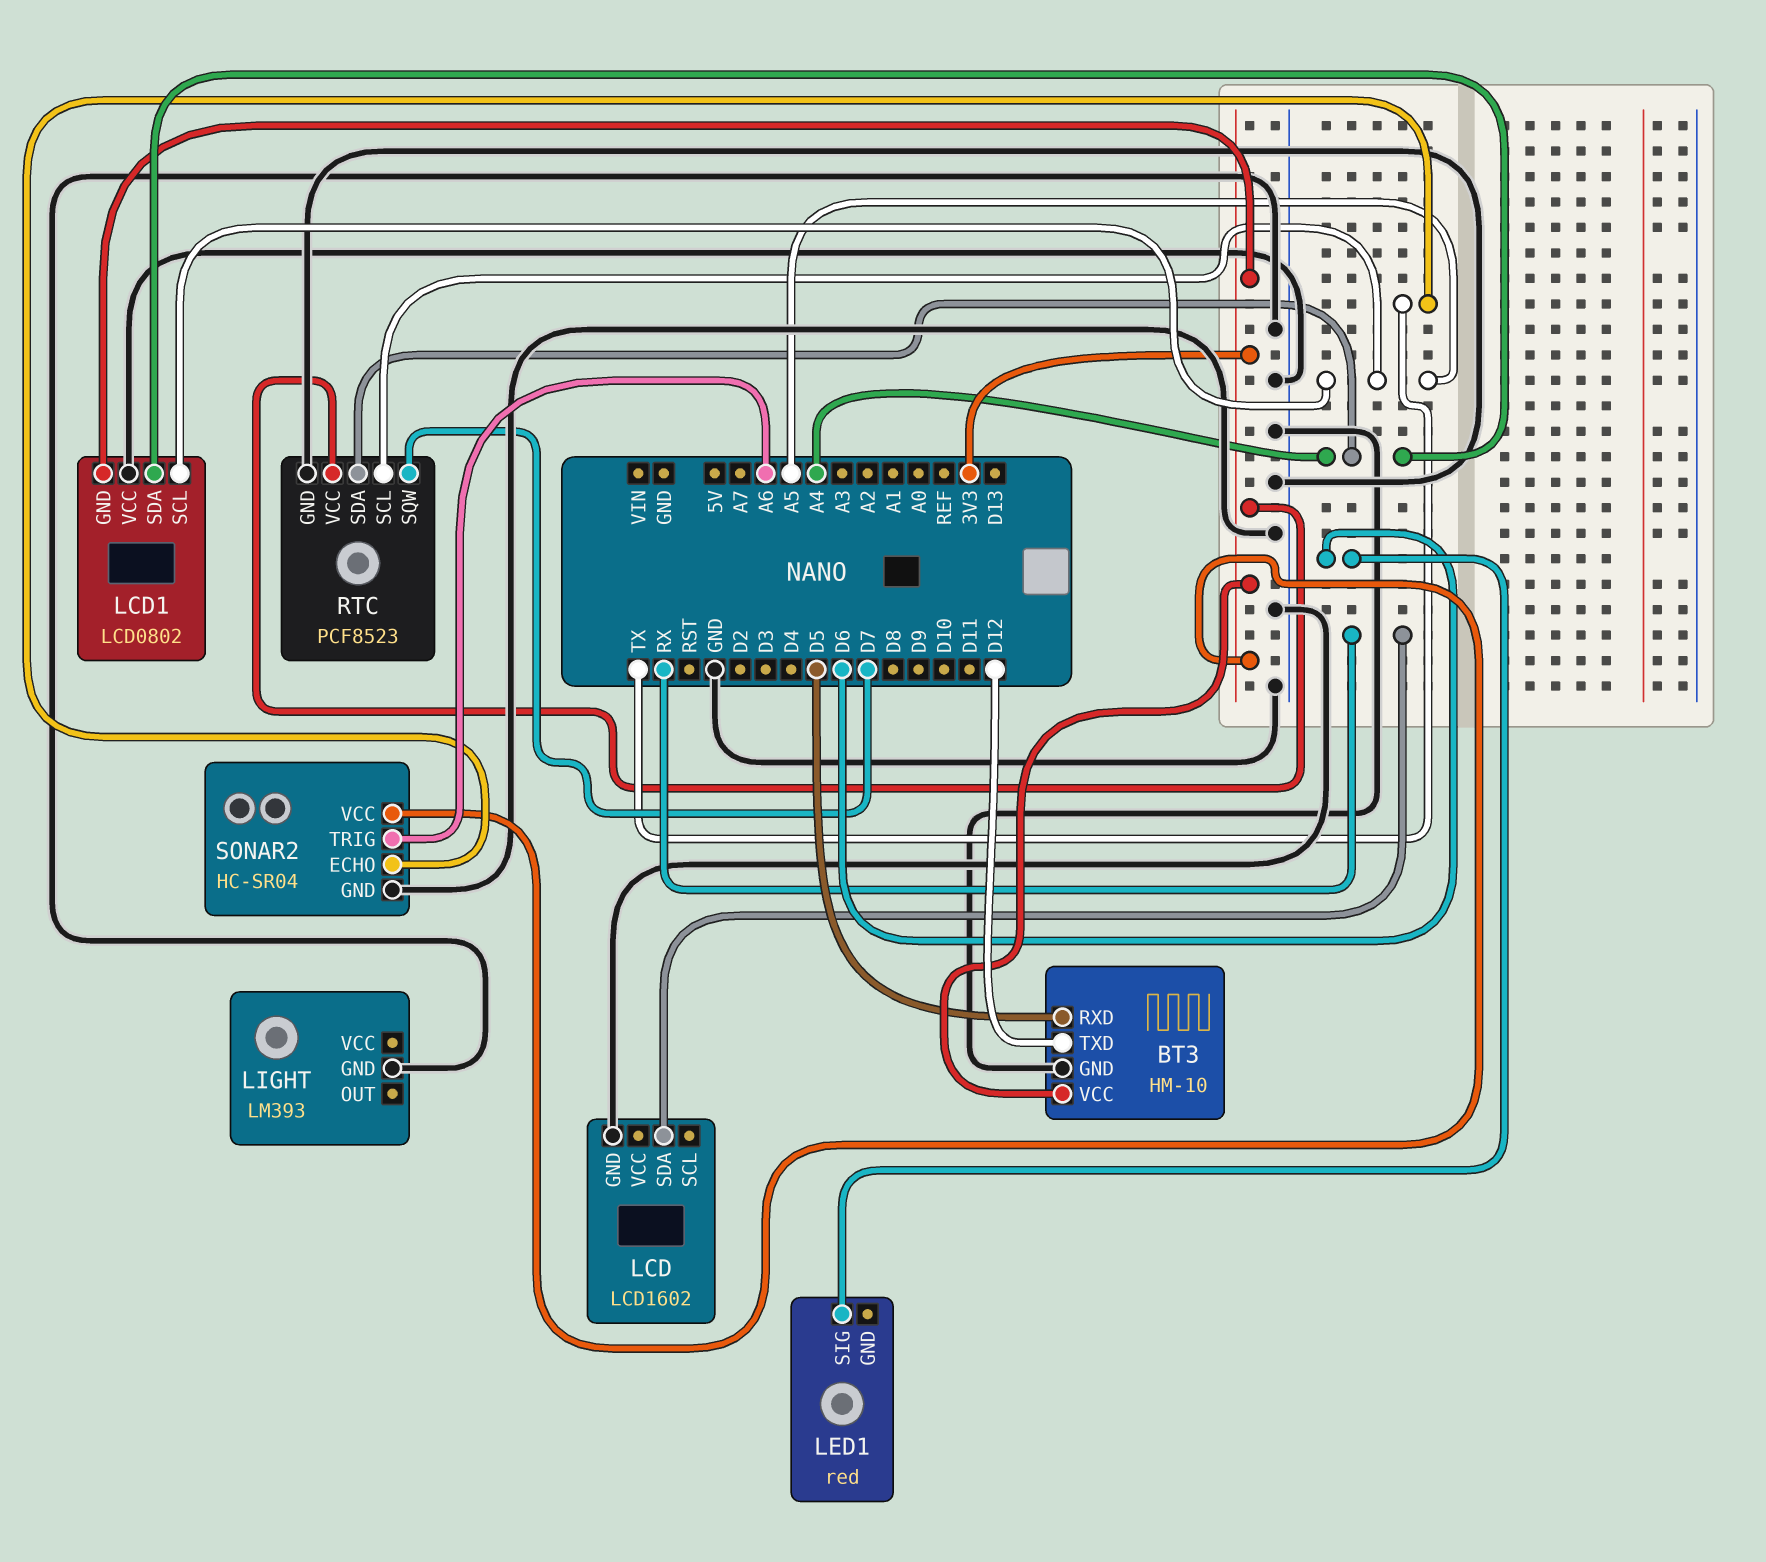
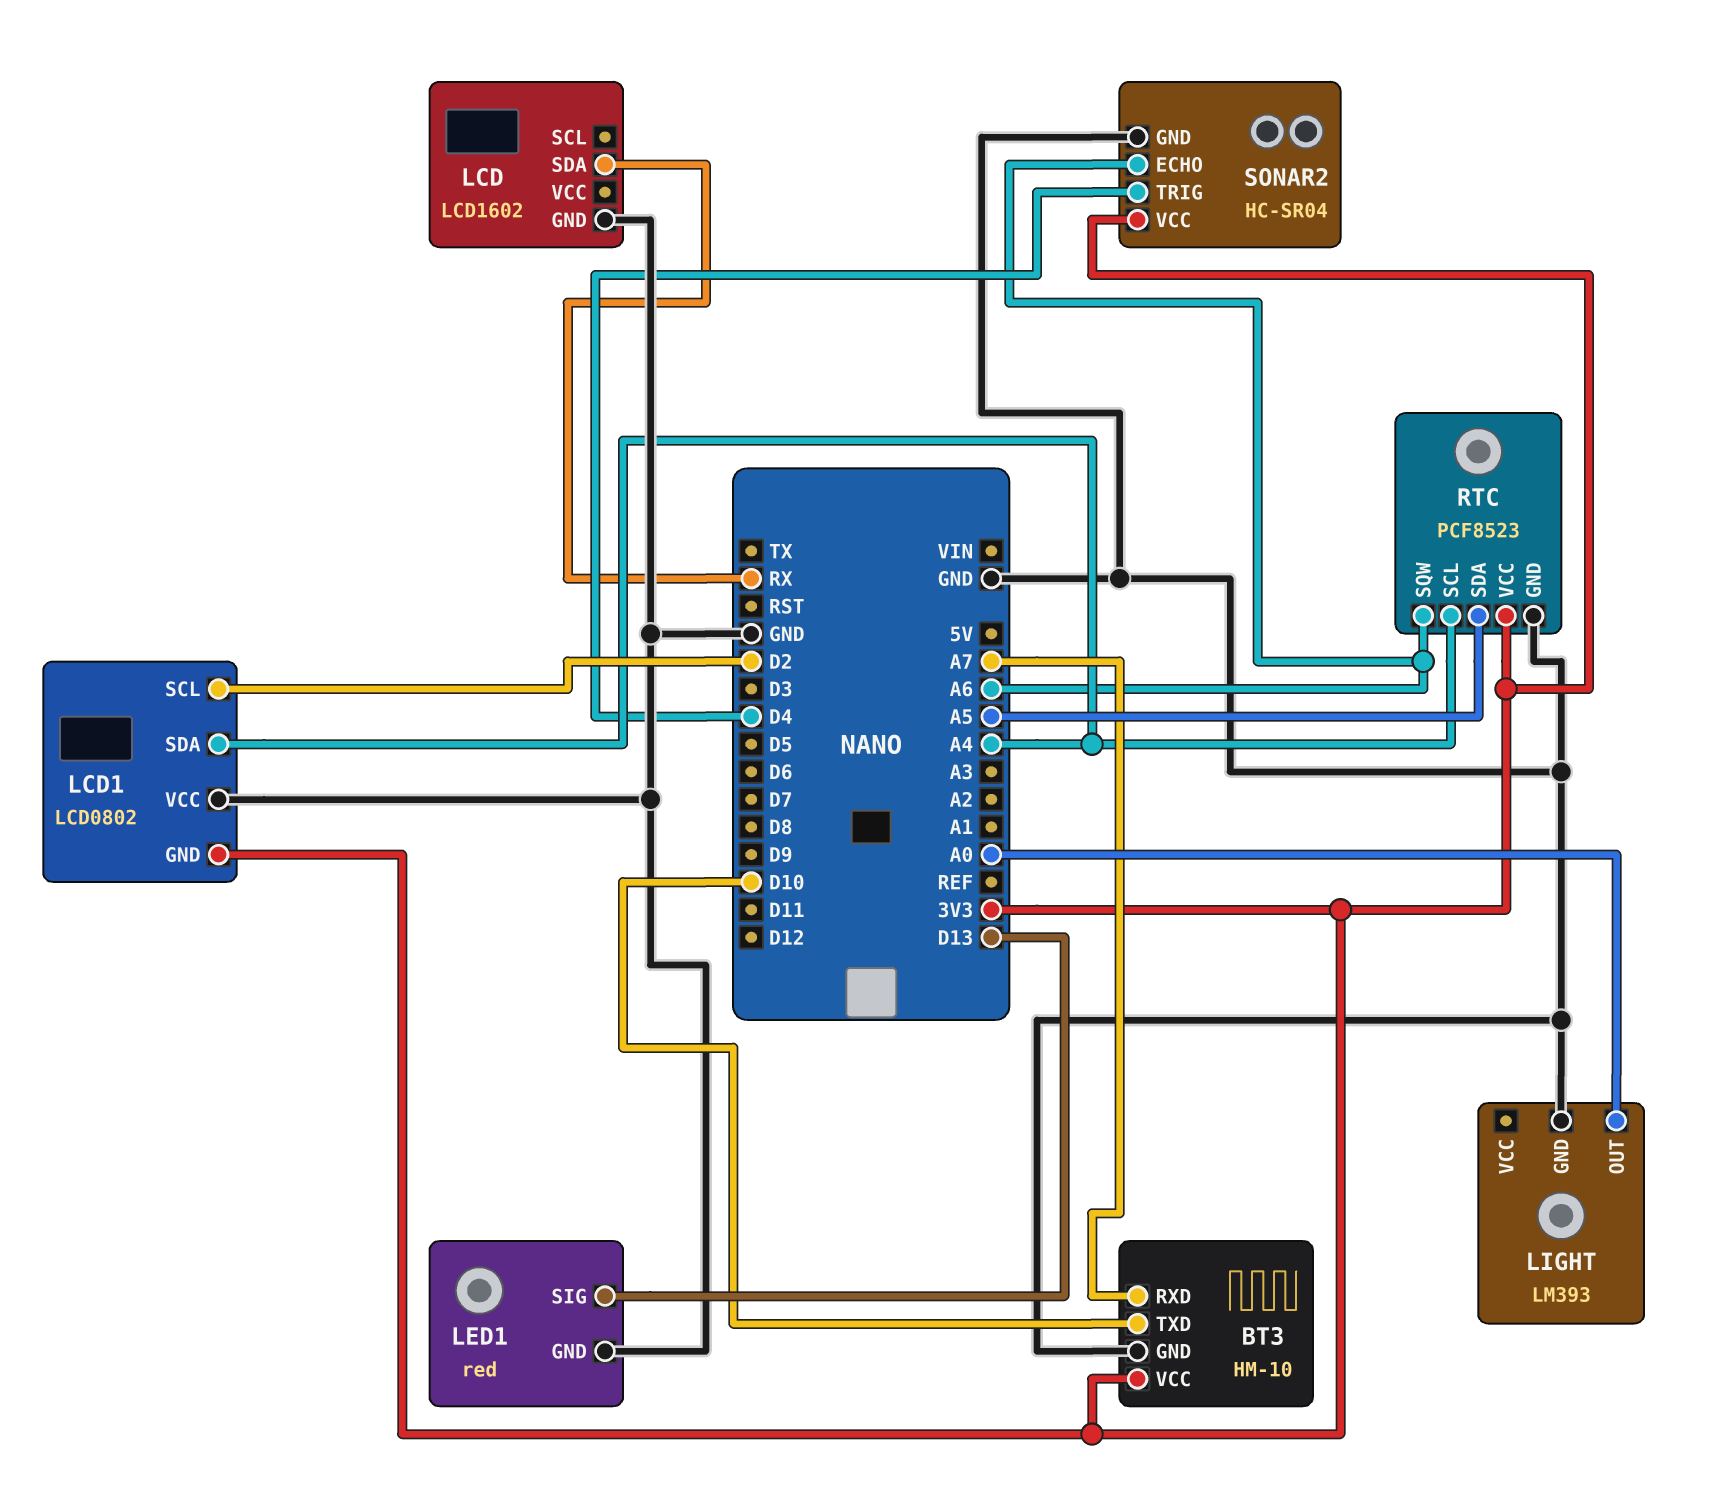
BT3 pin RXD: D5 -> A7
BT3 pin TXD: D12 -> D10
LCD1 pin SCL: A5 -> D2
LED1 pin GND: none -> GND
LED1 pin SIG: D6 -> D13
LIGHT pin OUT: none -> A0
RTC pin SCL: A5 -> A4
RTC pin SDA: A4 -> A5
RTC pin SQW: D7 -> A6
SONAR2 pin ECHO: TX -> A6
SONAR2 pin TRIG: A6 -> D4

